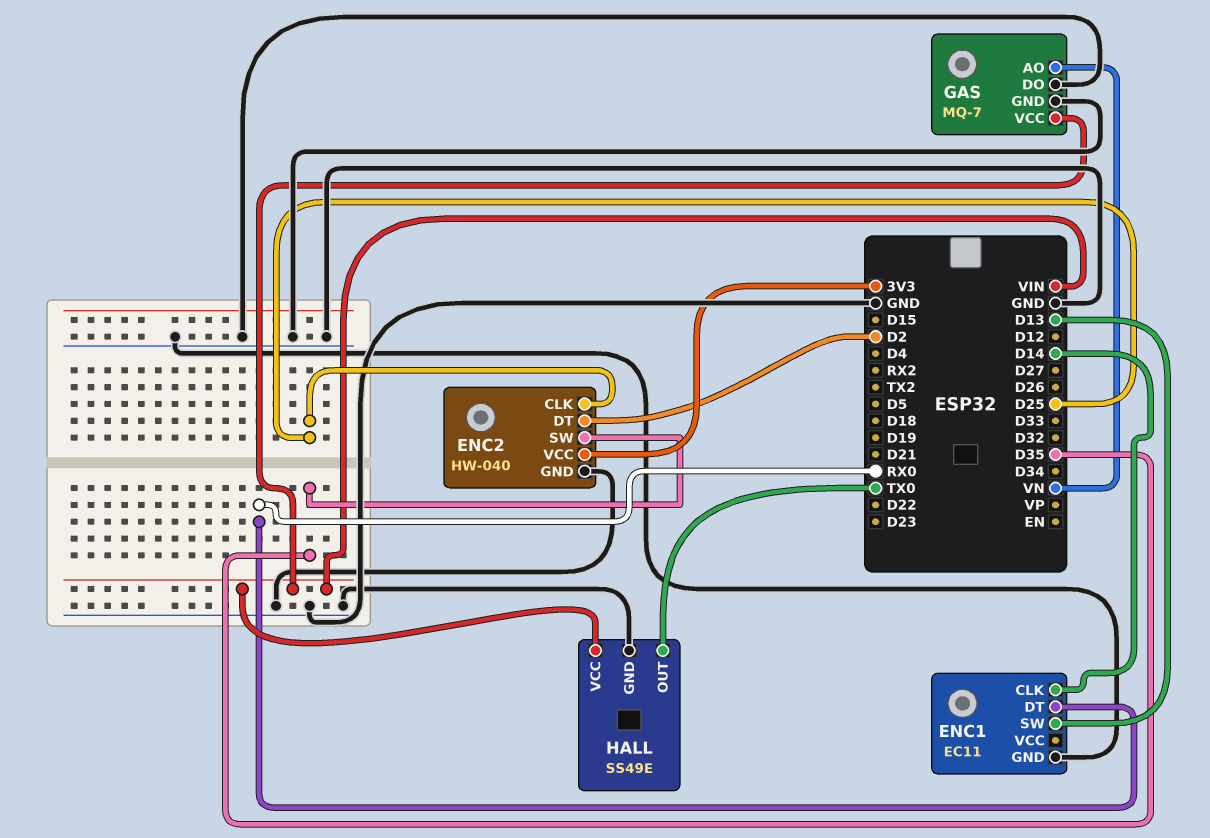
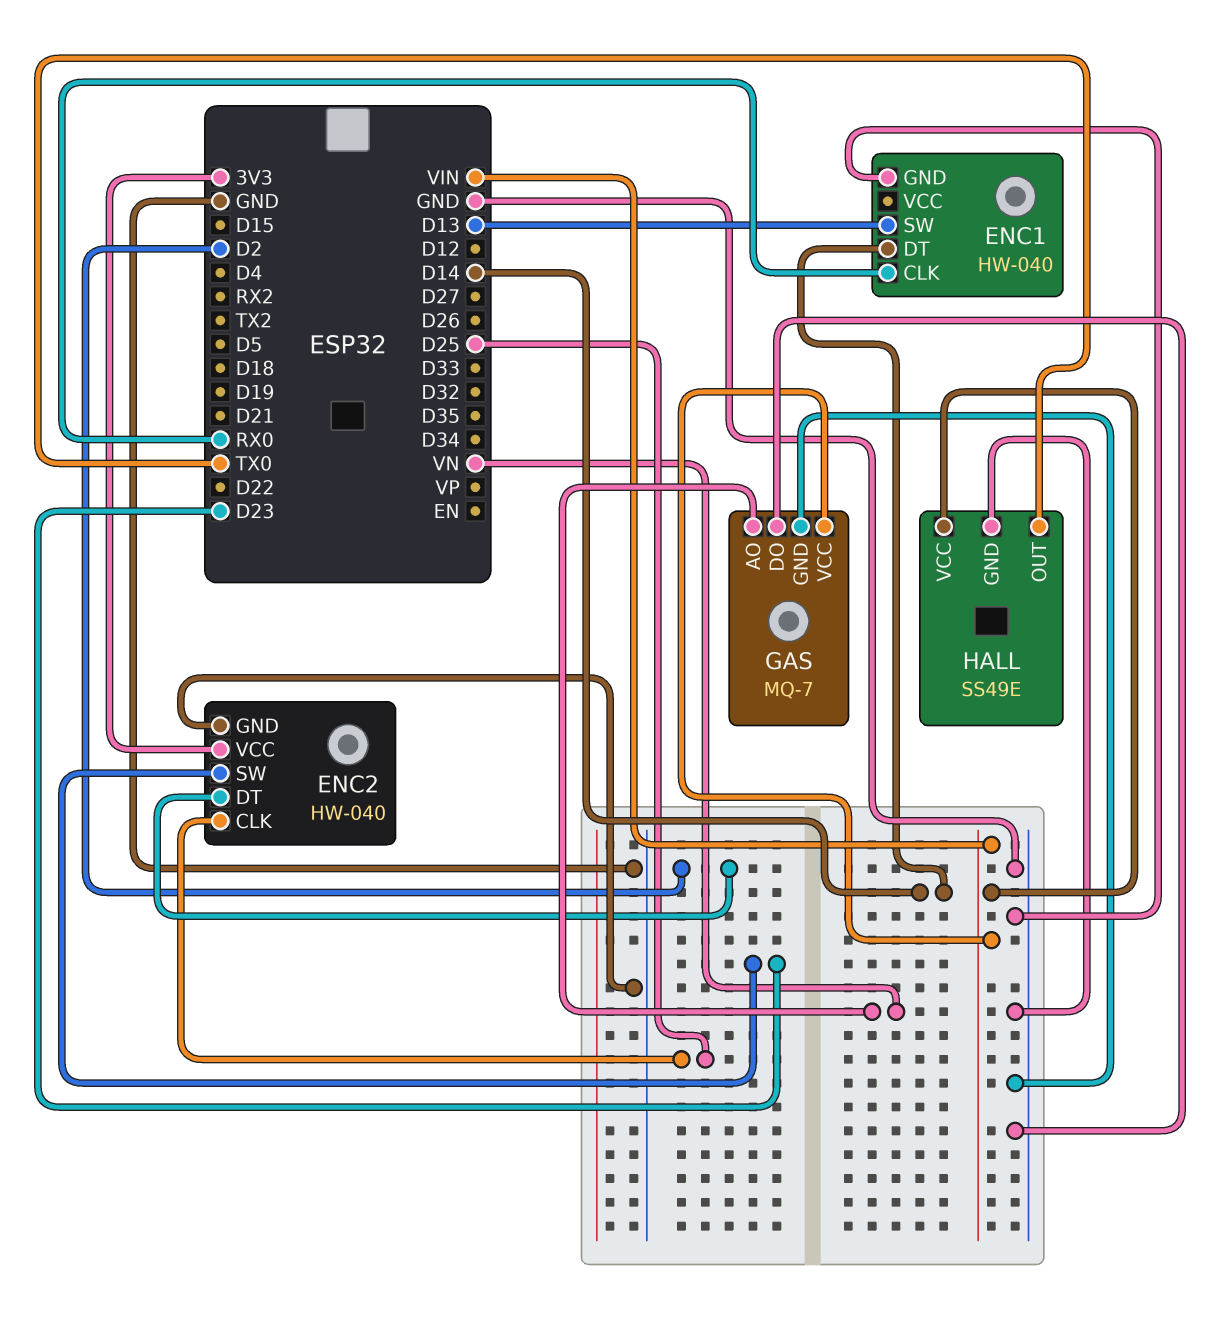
ENC1: EC11 -> HW-040
ENC1 pin CLK: D14 -> RX0
ENC1 pin DT: RX0 -> D14
ENC2 pin SW: D35 -> D23

